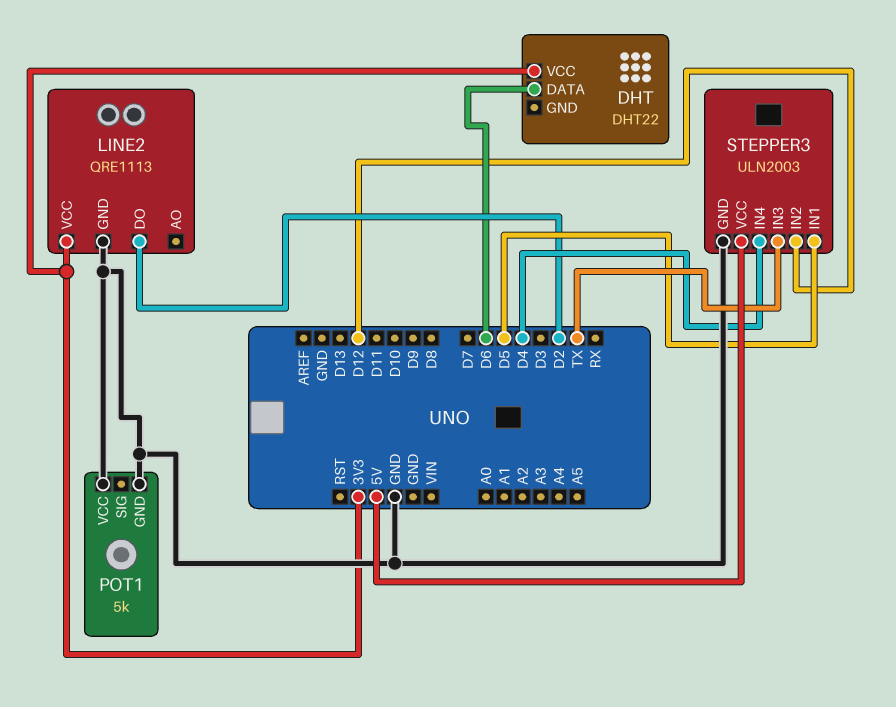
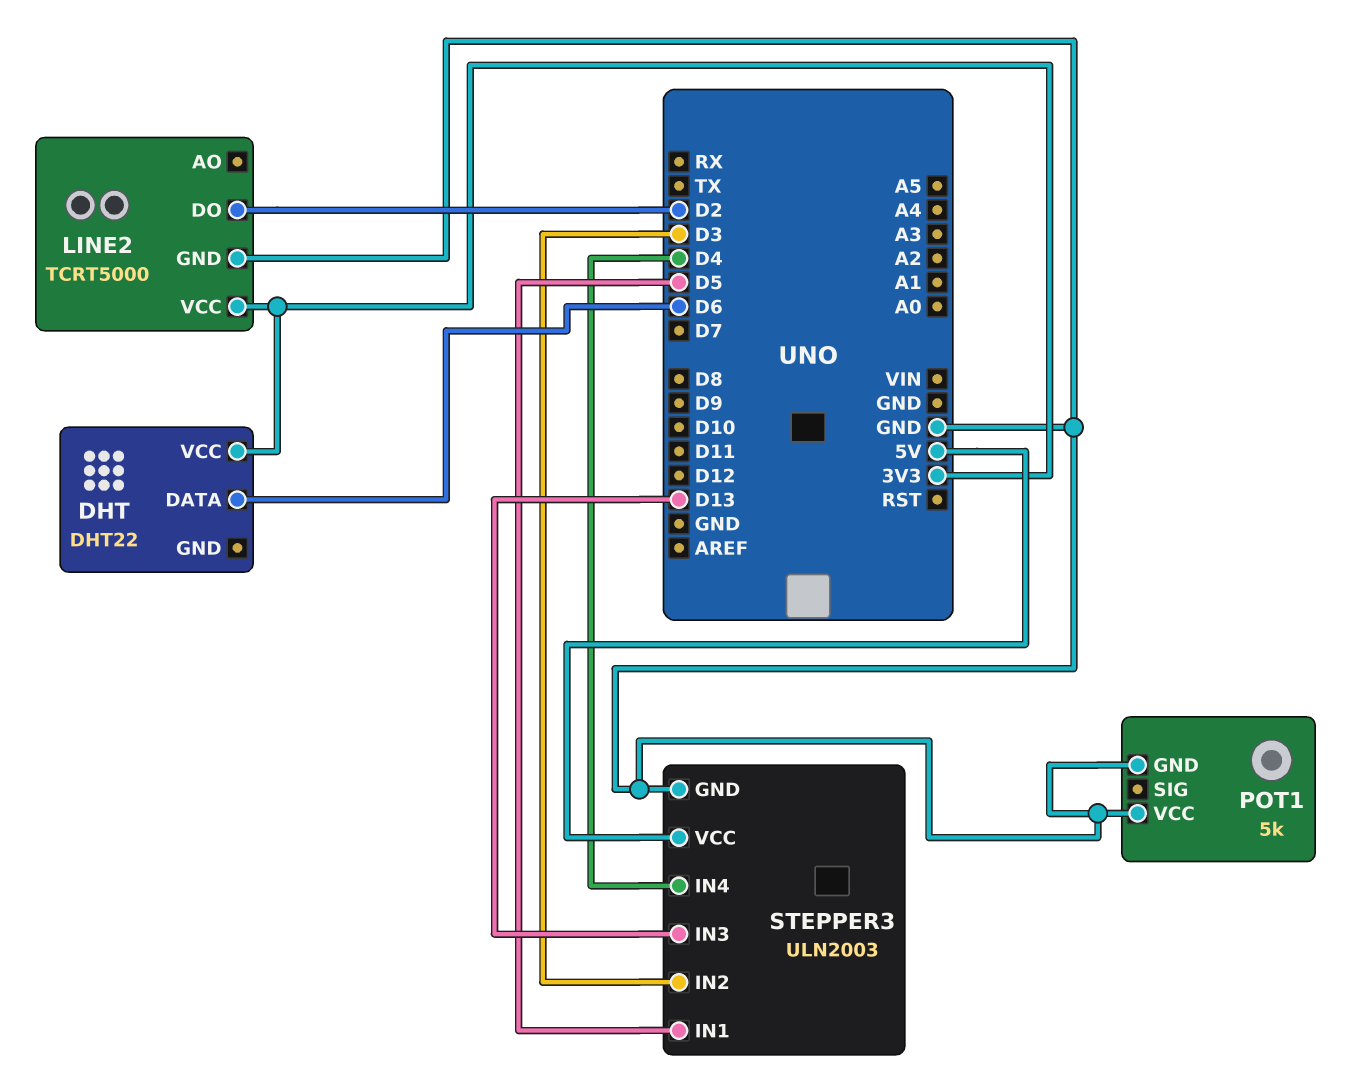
LINE2: QRE1113 -> TCRT5000
STEPPER3 pin IN2: D12 -> D3
STEPPER3 pin IN3: TX -> D13

